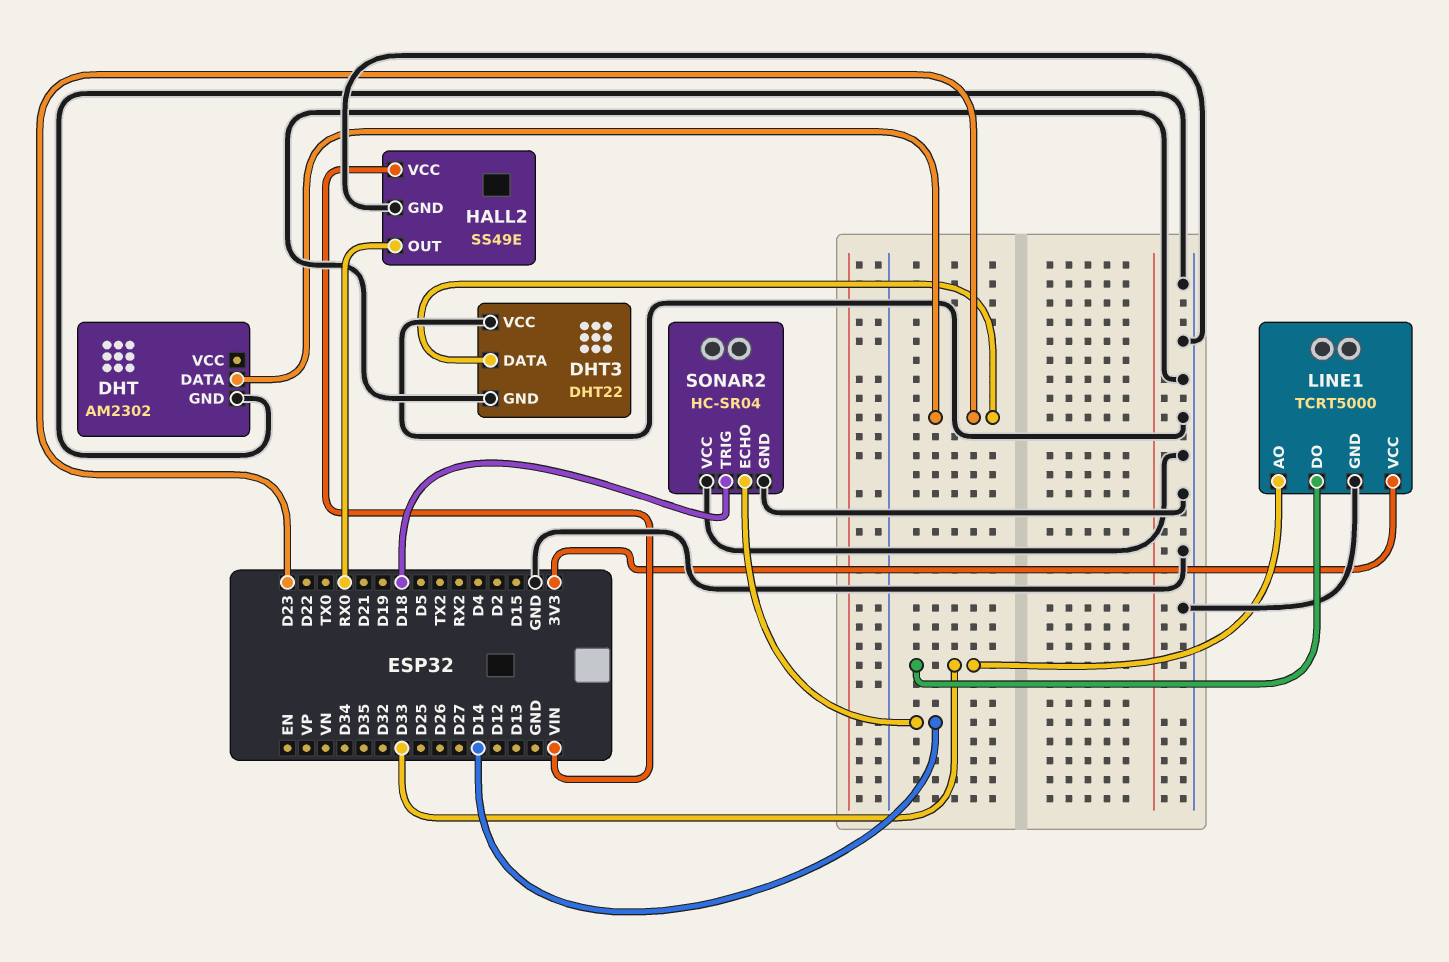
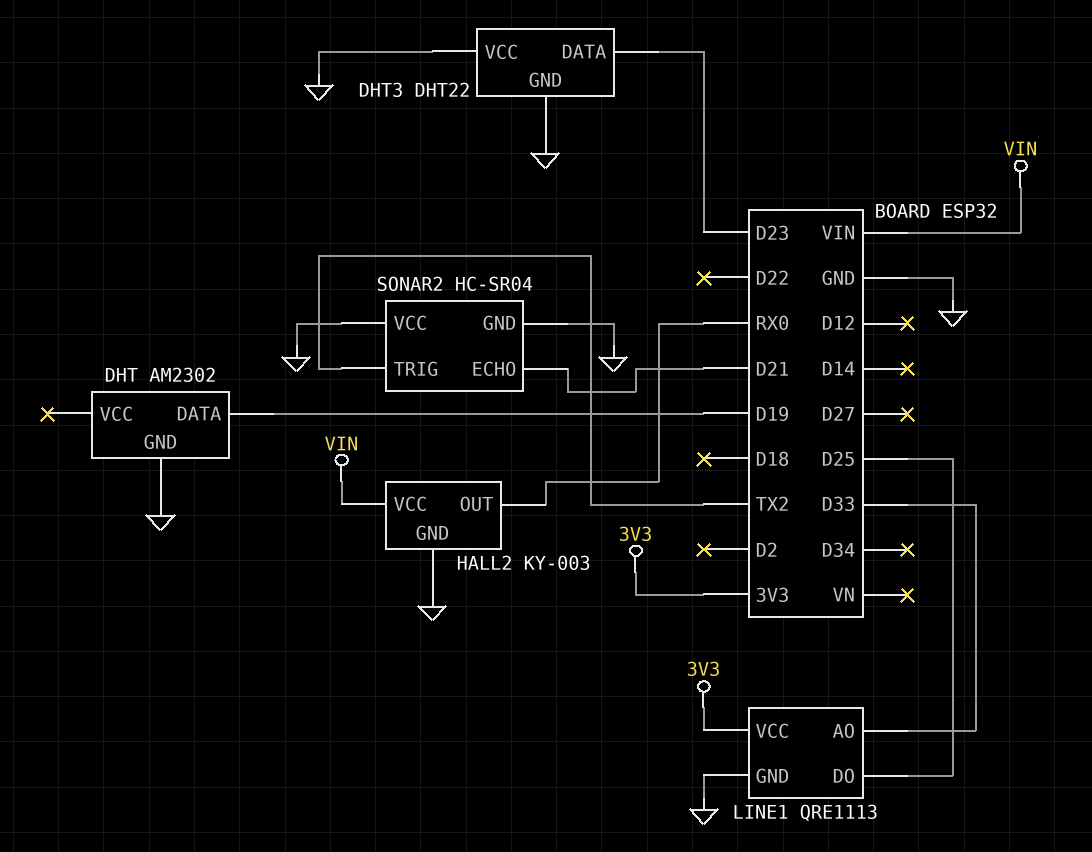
DHT pin DATA: D23 -> D19
HALL2: SS49E -> KY-003
LINE1: TCRT5000 -> QRE1113
LINE1 pin DO: D33 -> D25
SONAR2 pin ECHO: D14 -> D21
SONAR2 pin TRIG: D18 -> TX2

